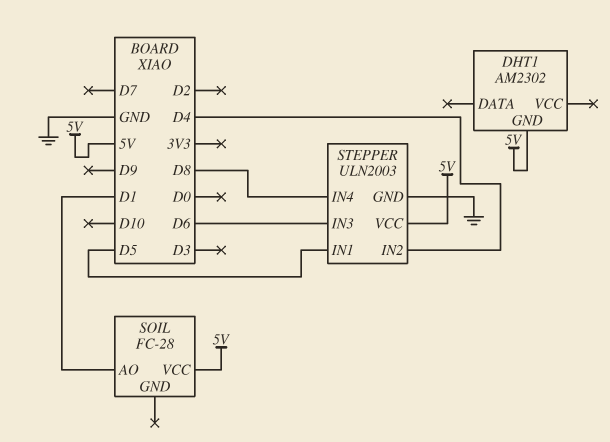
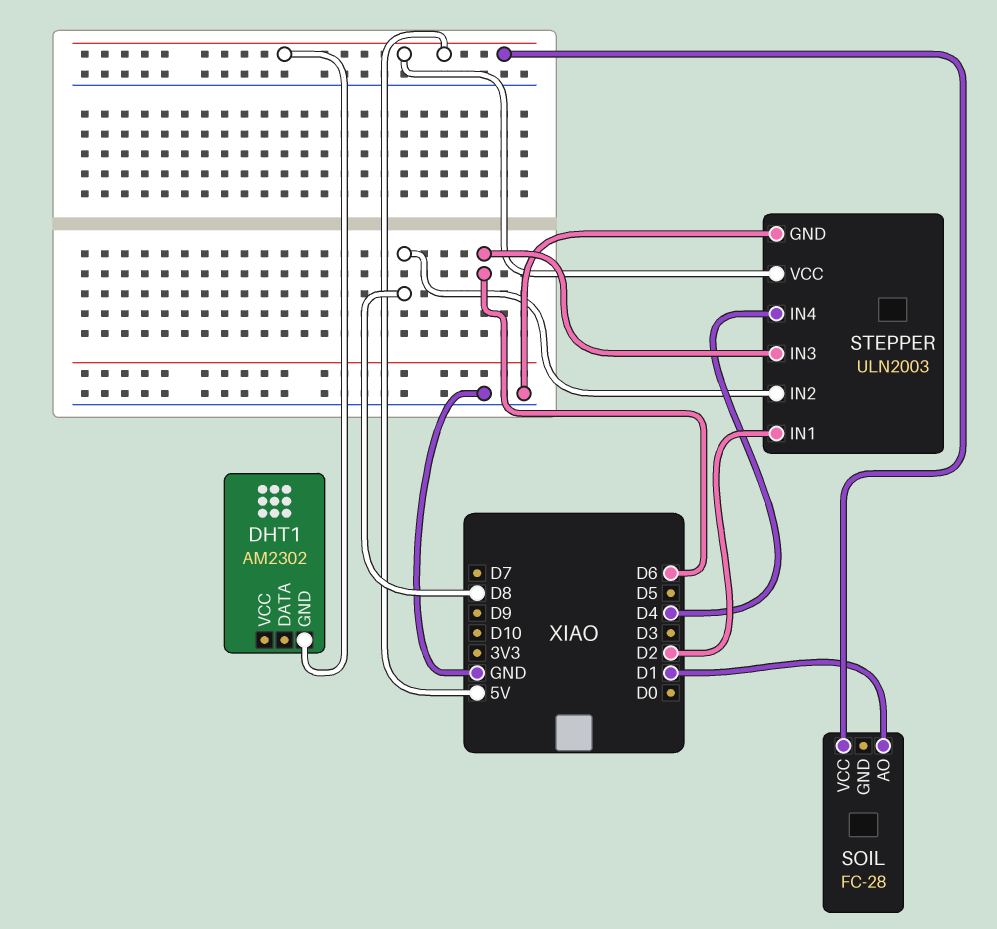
STEPPER pin IN1: D5 -> D2
STEPPER pin IN2: D4 -> D8
STEPPER pin IN4: D8 -> D4

